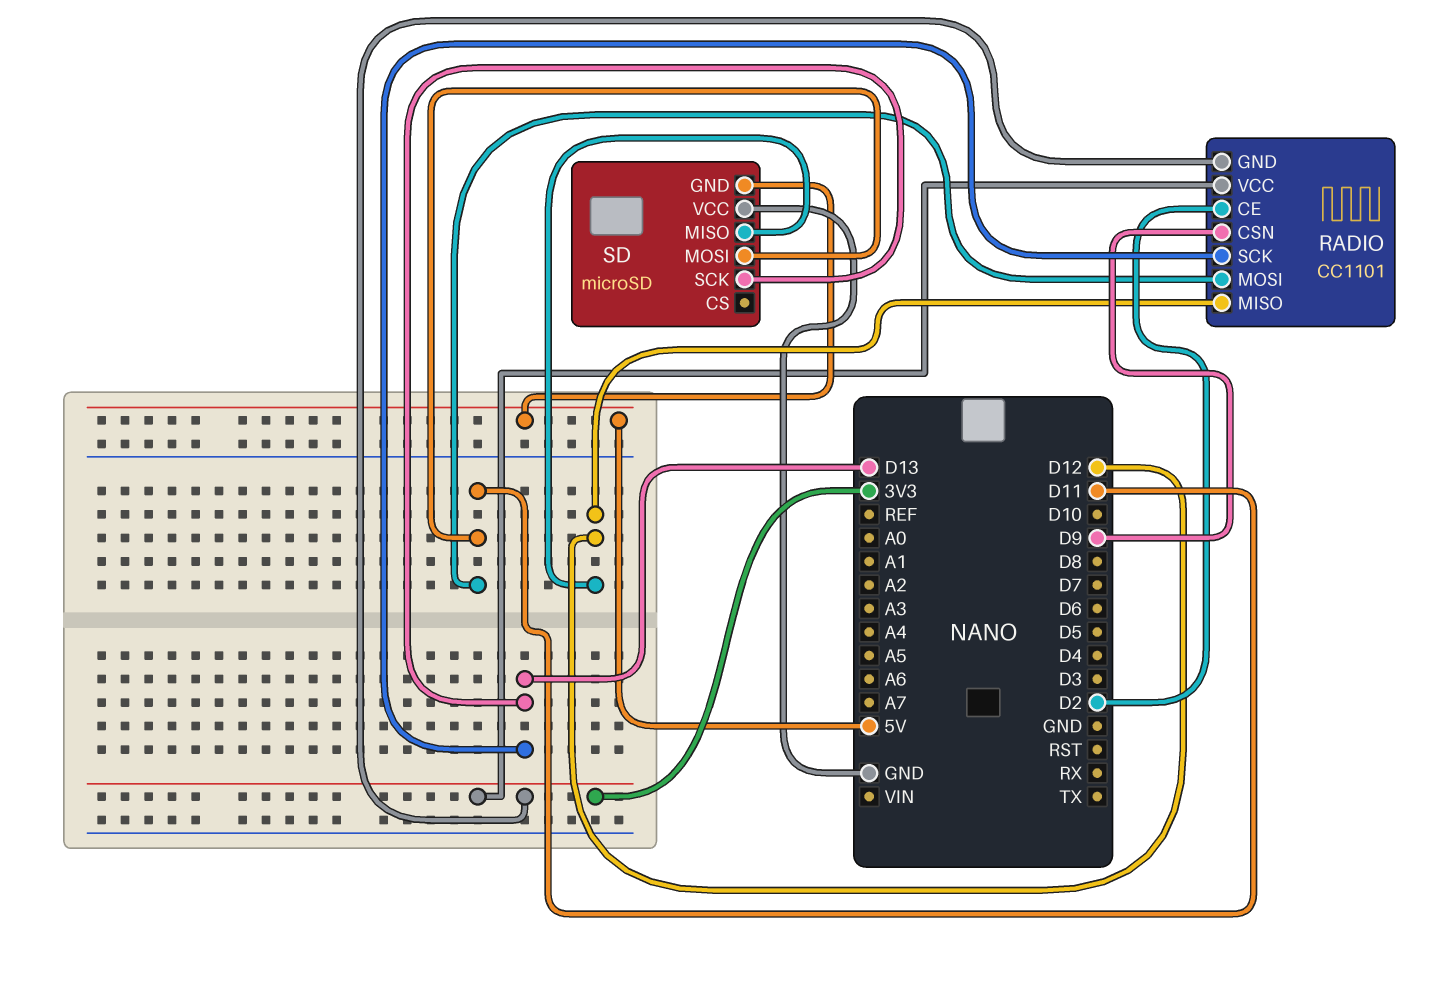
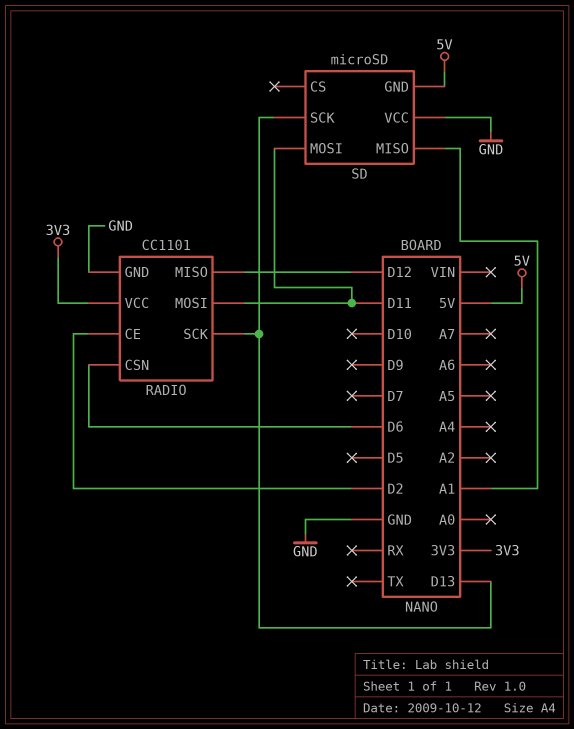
RADIO pin CSN: D9 -> D6
RADIO pin GND: 3V3 -> GND
SD pin MISO: D12 -> A1

